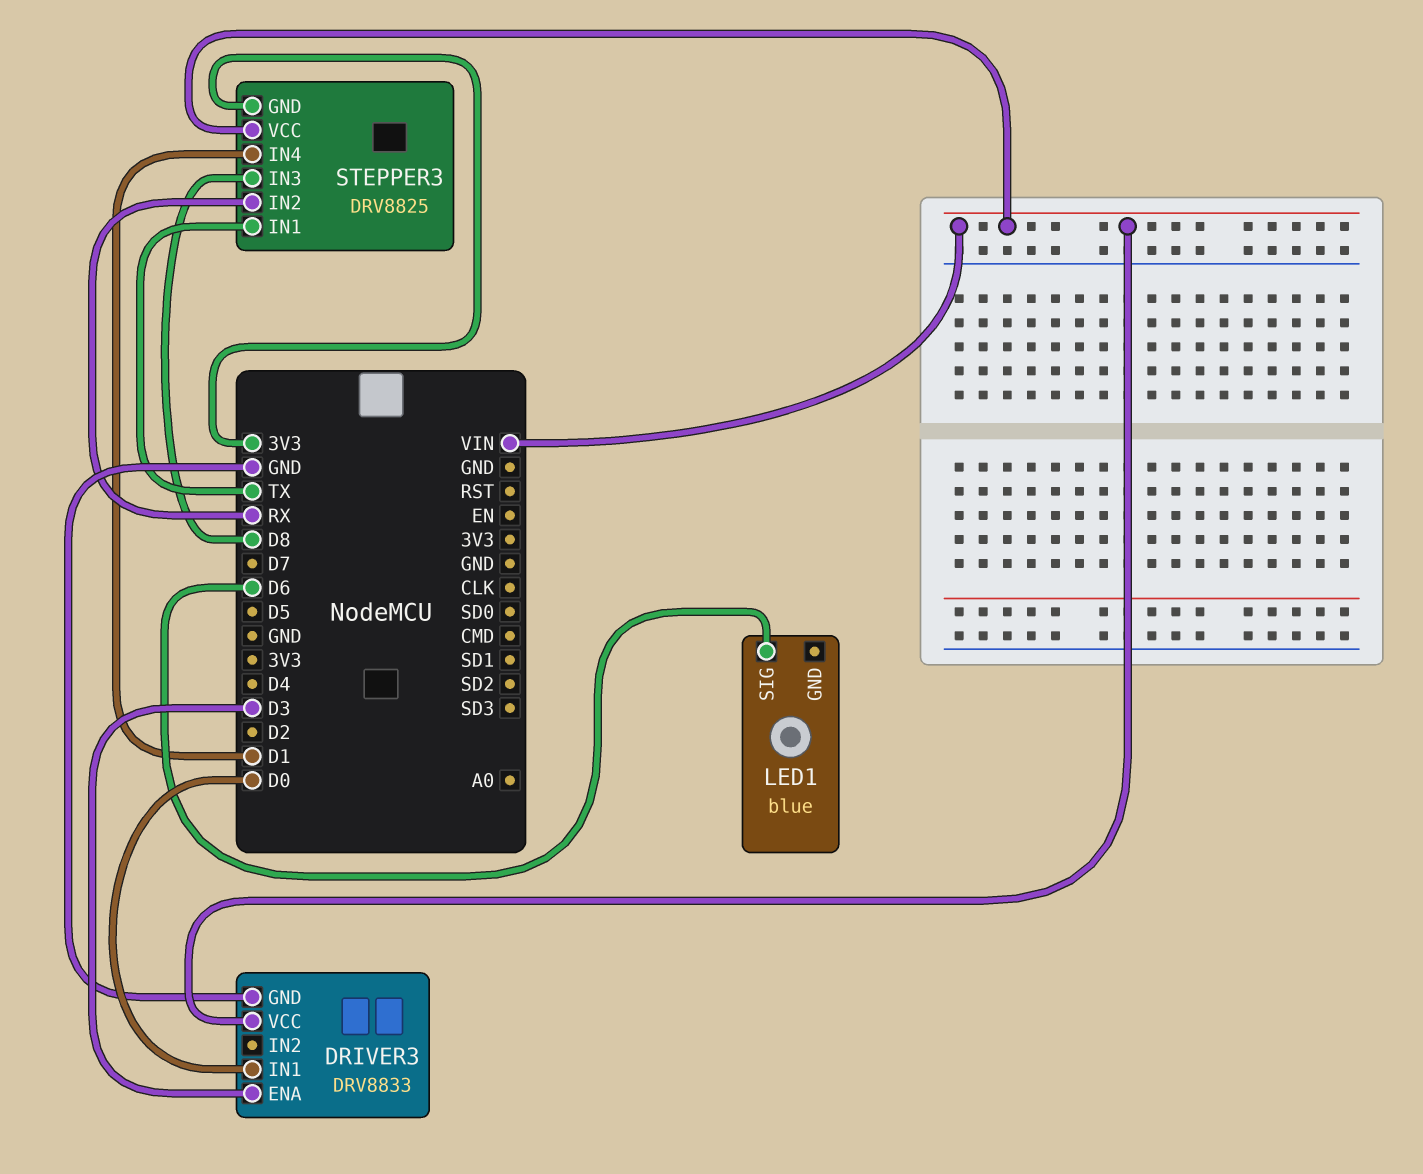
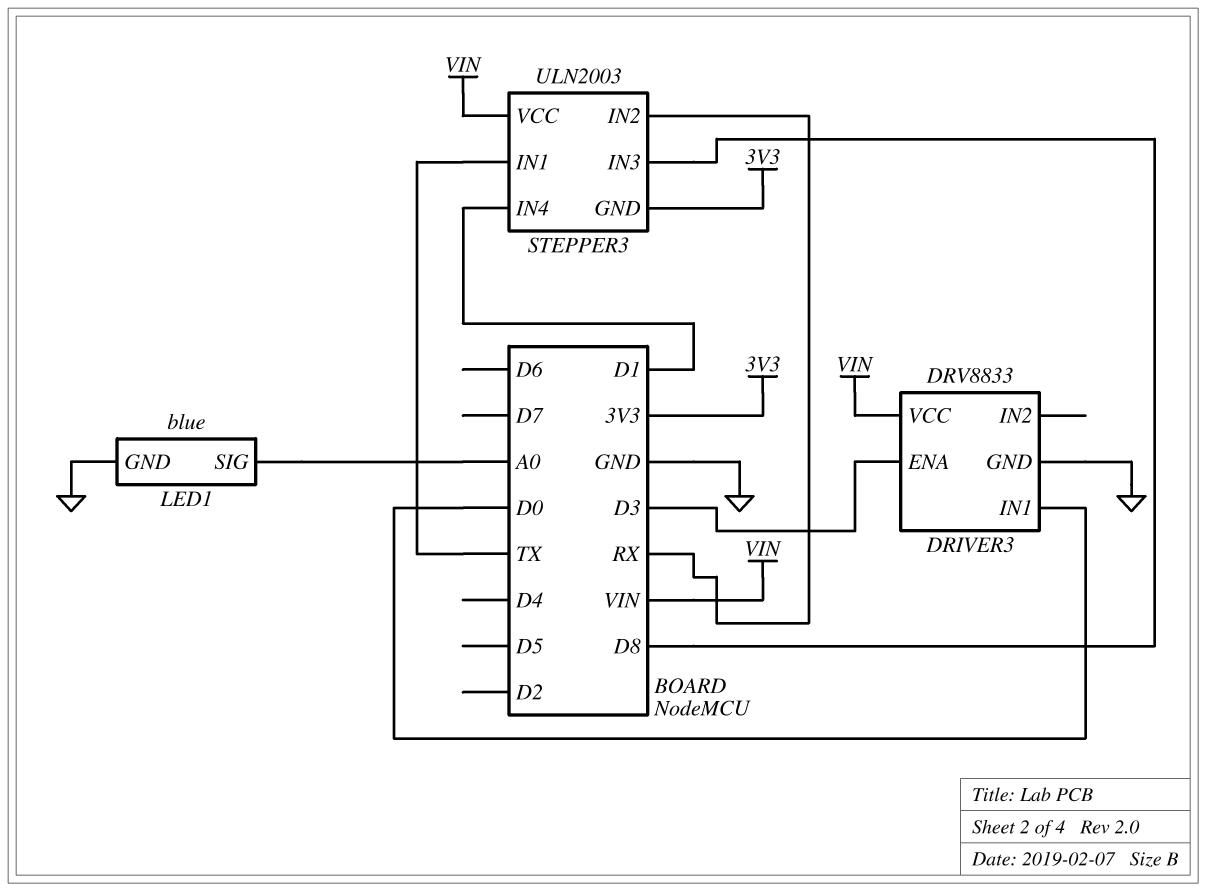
LED1 pin GND: none -> GND
LED1 pin SIG: D6 -> A0
STEPPER3: DRV8825 -> ULN2003

